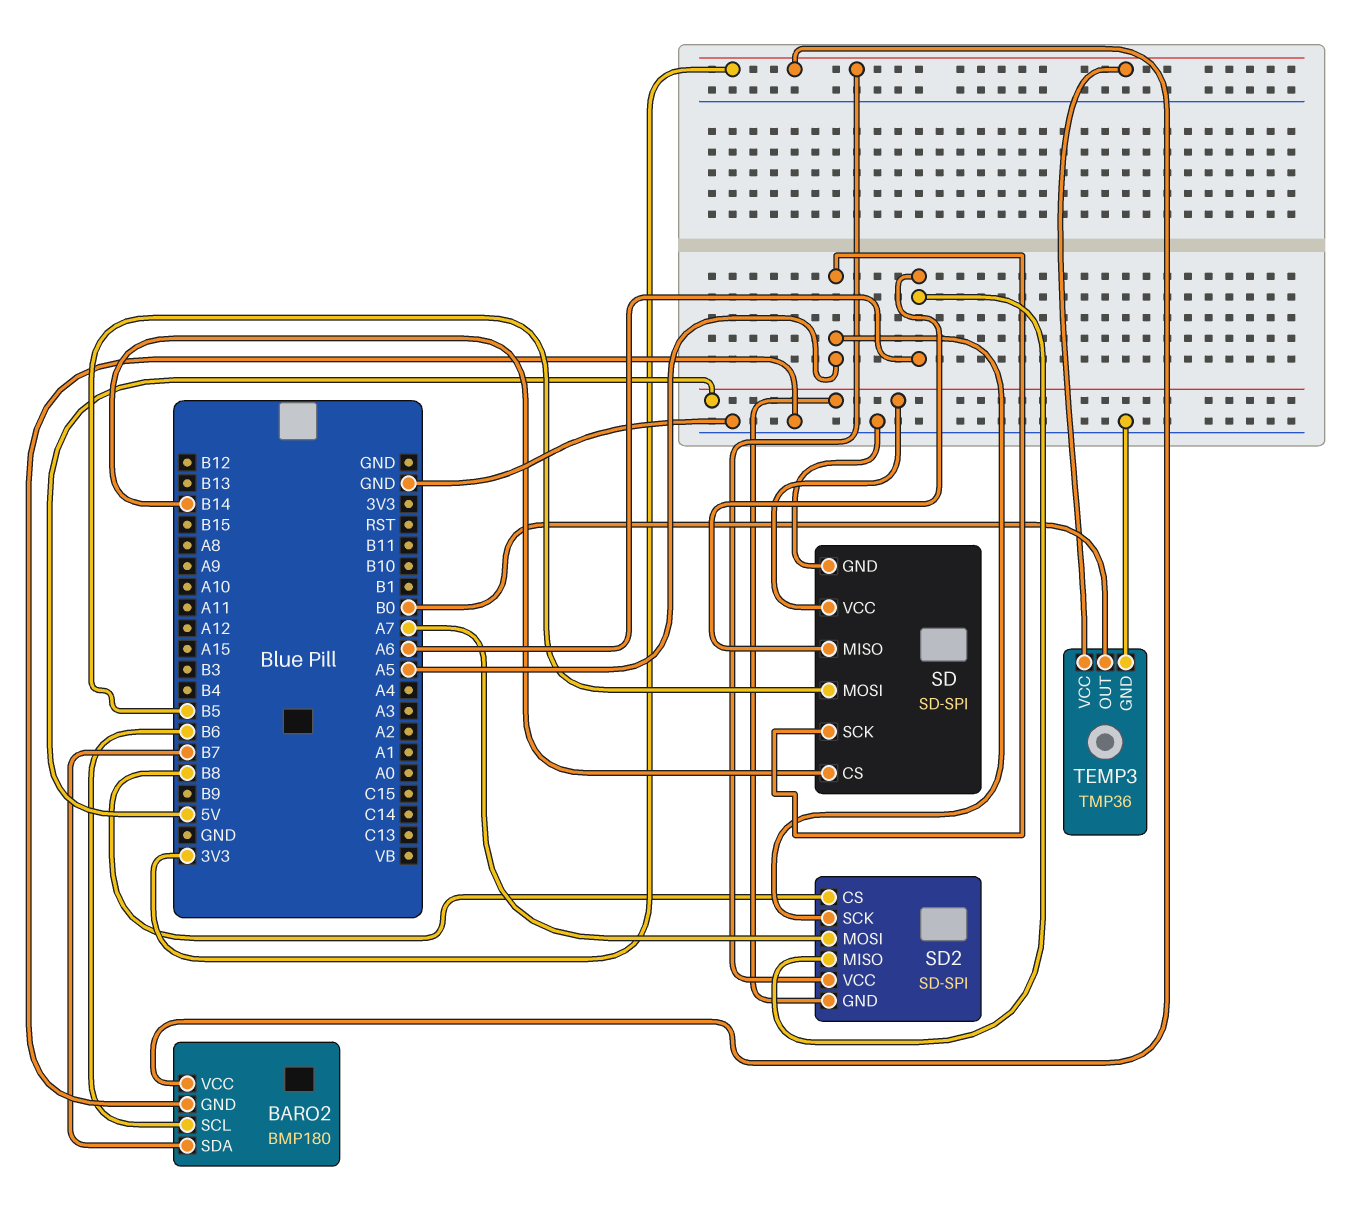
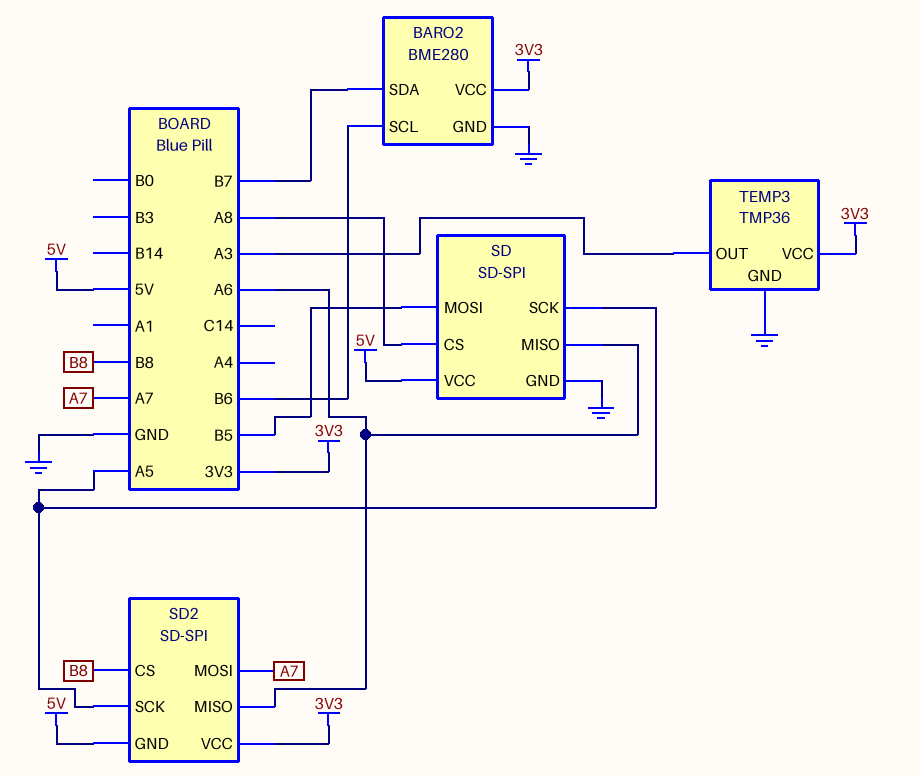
BARO2: BMP180 -> BME280
SD pin CS: B14 -> A8
TEMP3 pin OUT: B0 -> A3

